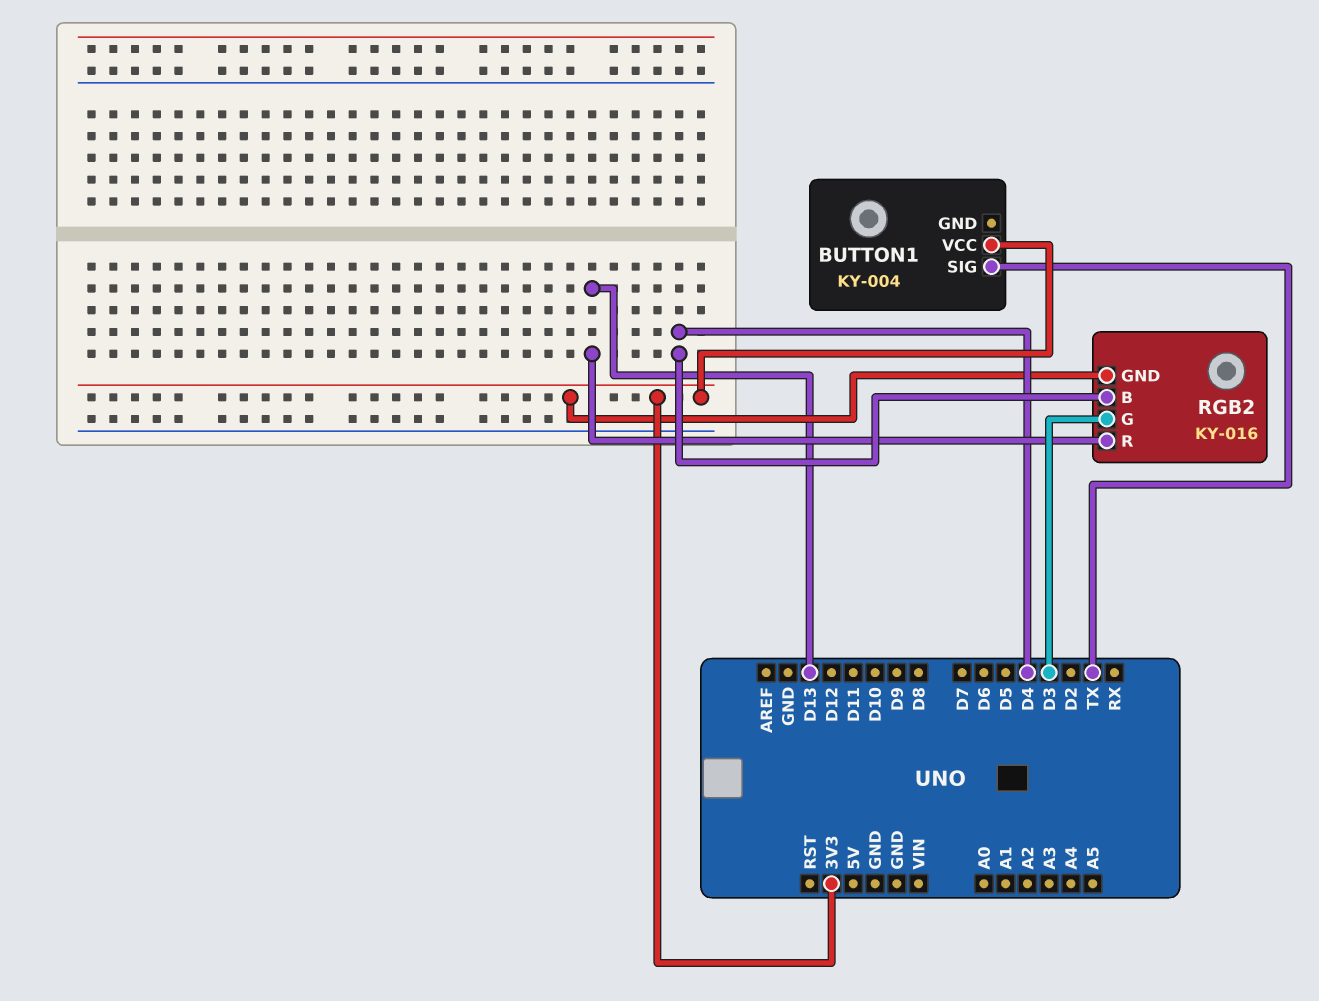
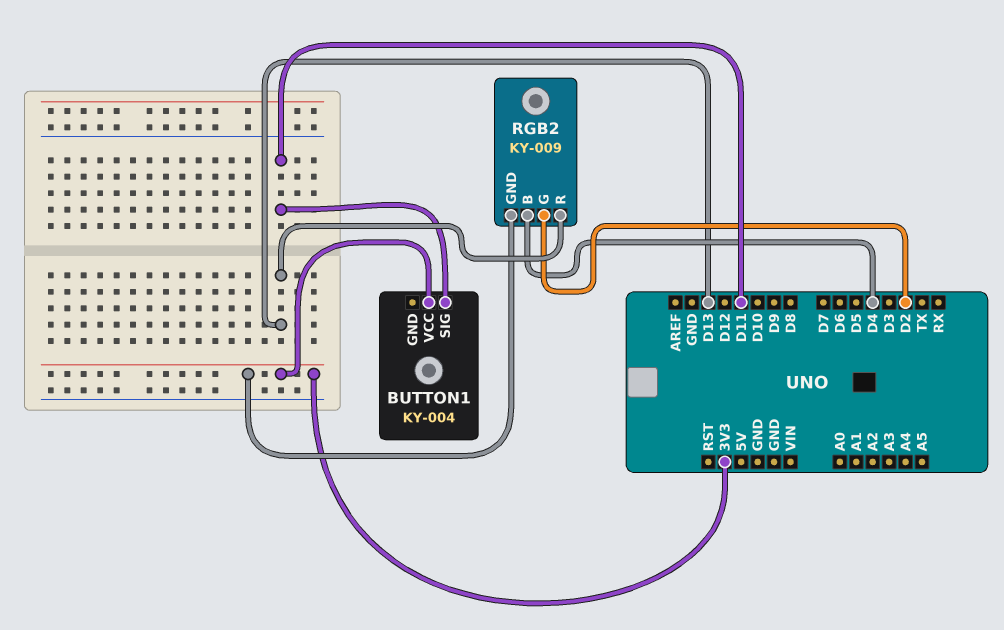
BUTTON1 pin SIG: TX -> D11
RGB2: KY-016 -> KY-009
RGB2 pin G: D3 -> D2

